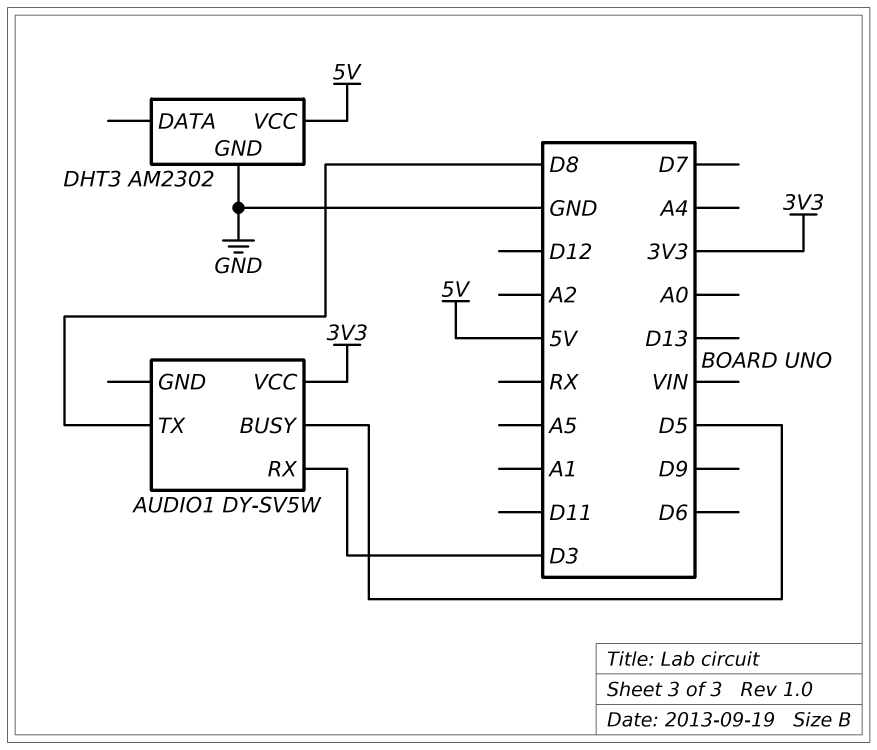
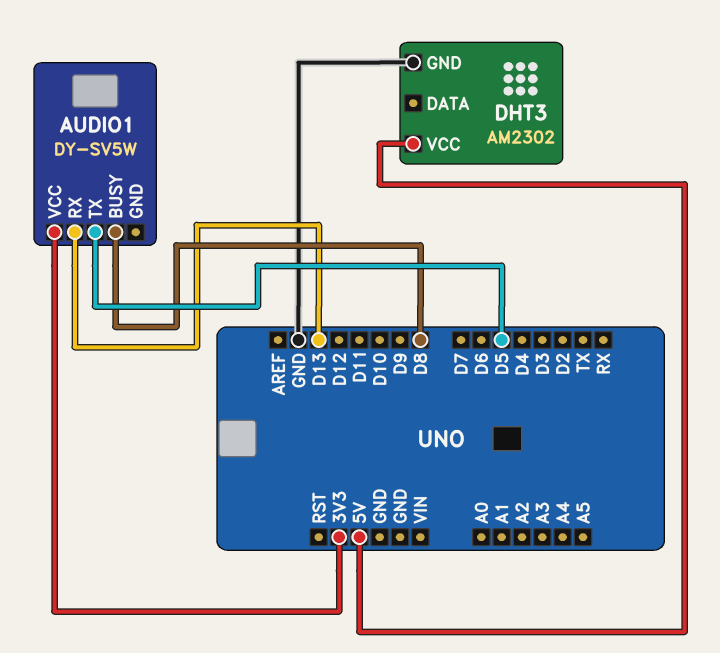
AUDIO1 pin BUSY: D5 -> D8
AUDIO1 pin RX: D3 -> D13
AUDIO1 pin TX: D8 -> D5

